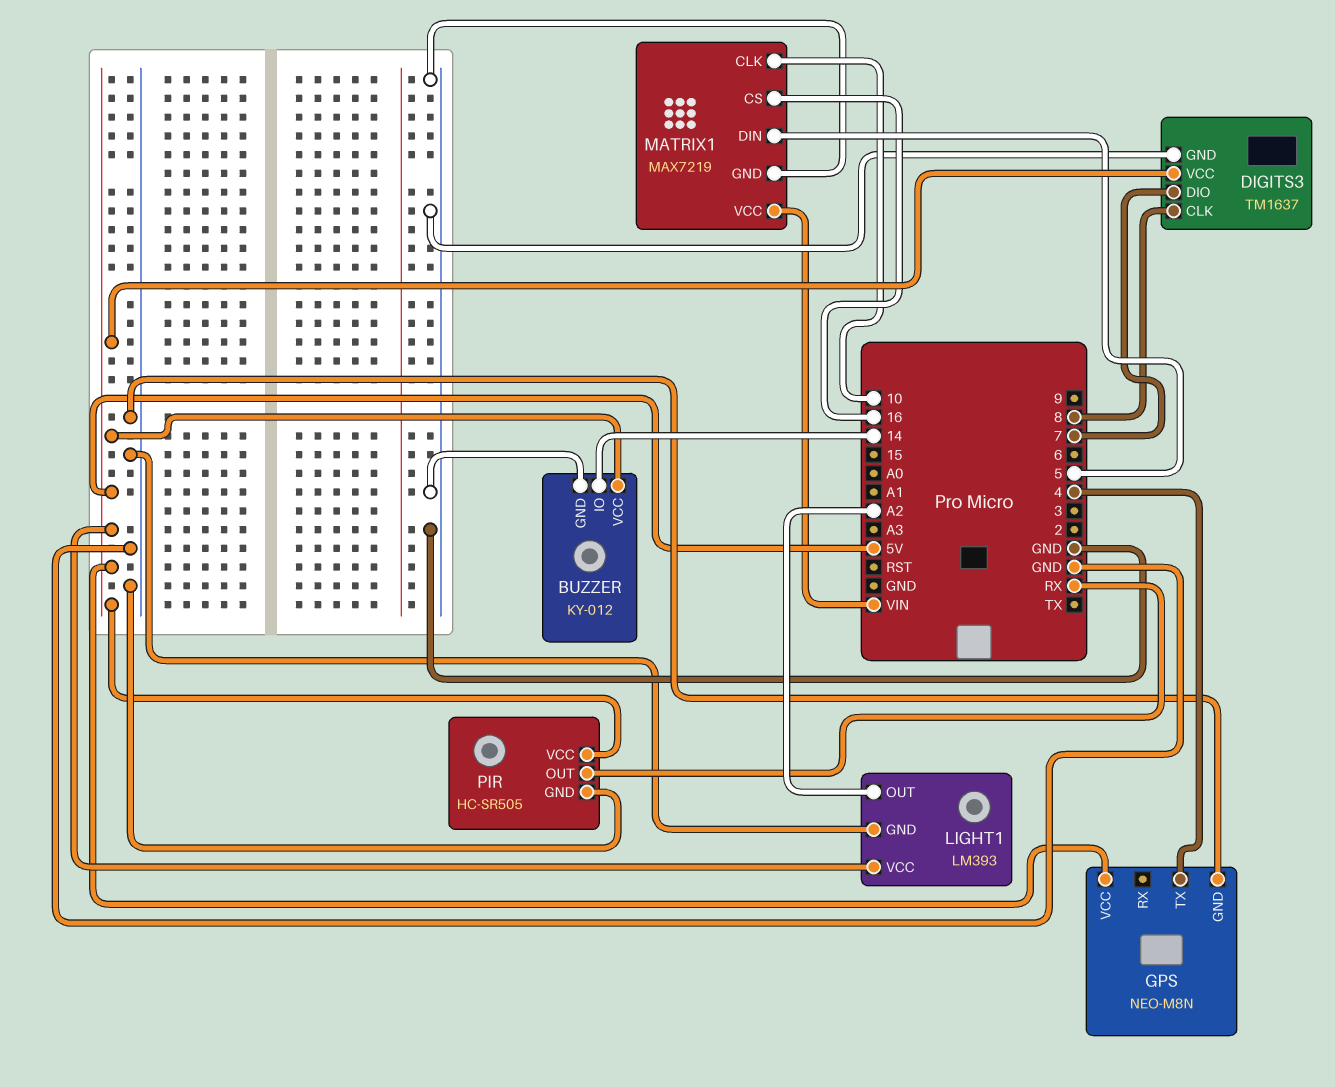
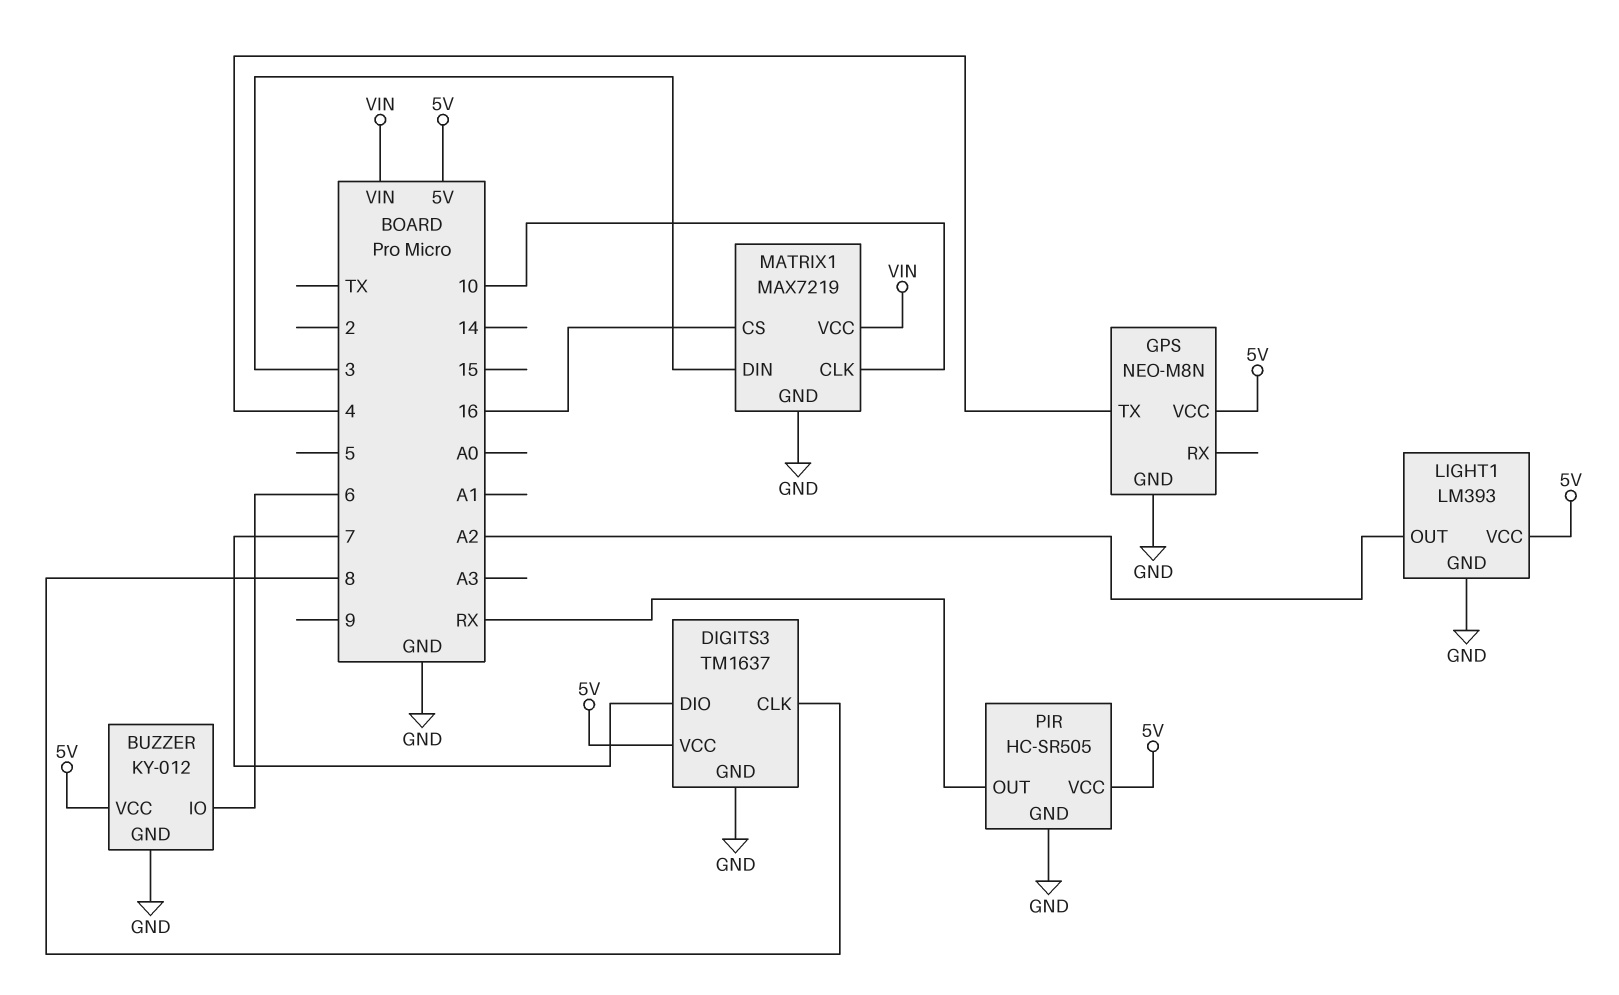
BUZZER pin IO: 14 -> 6
MATRIX1 pin DIN: 5 -> 3

